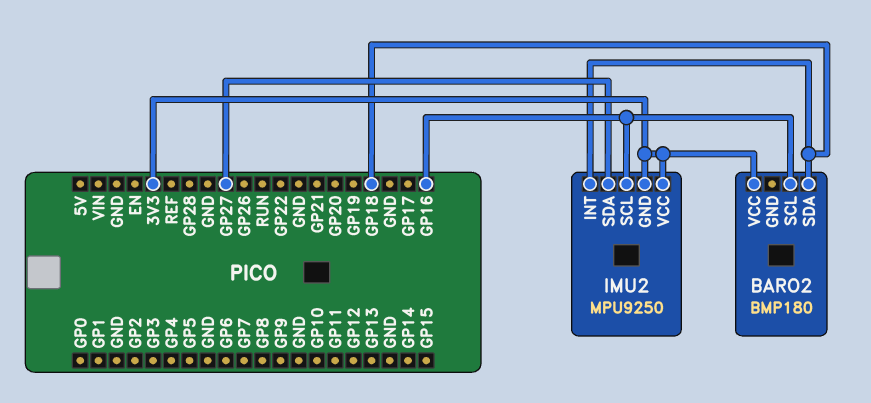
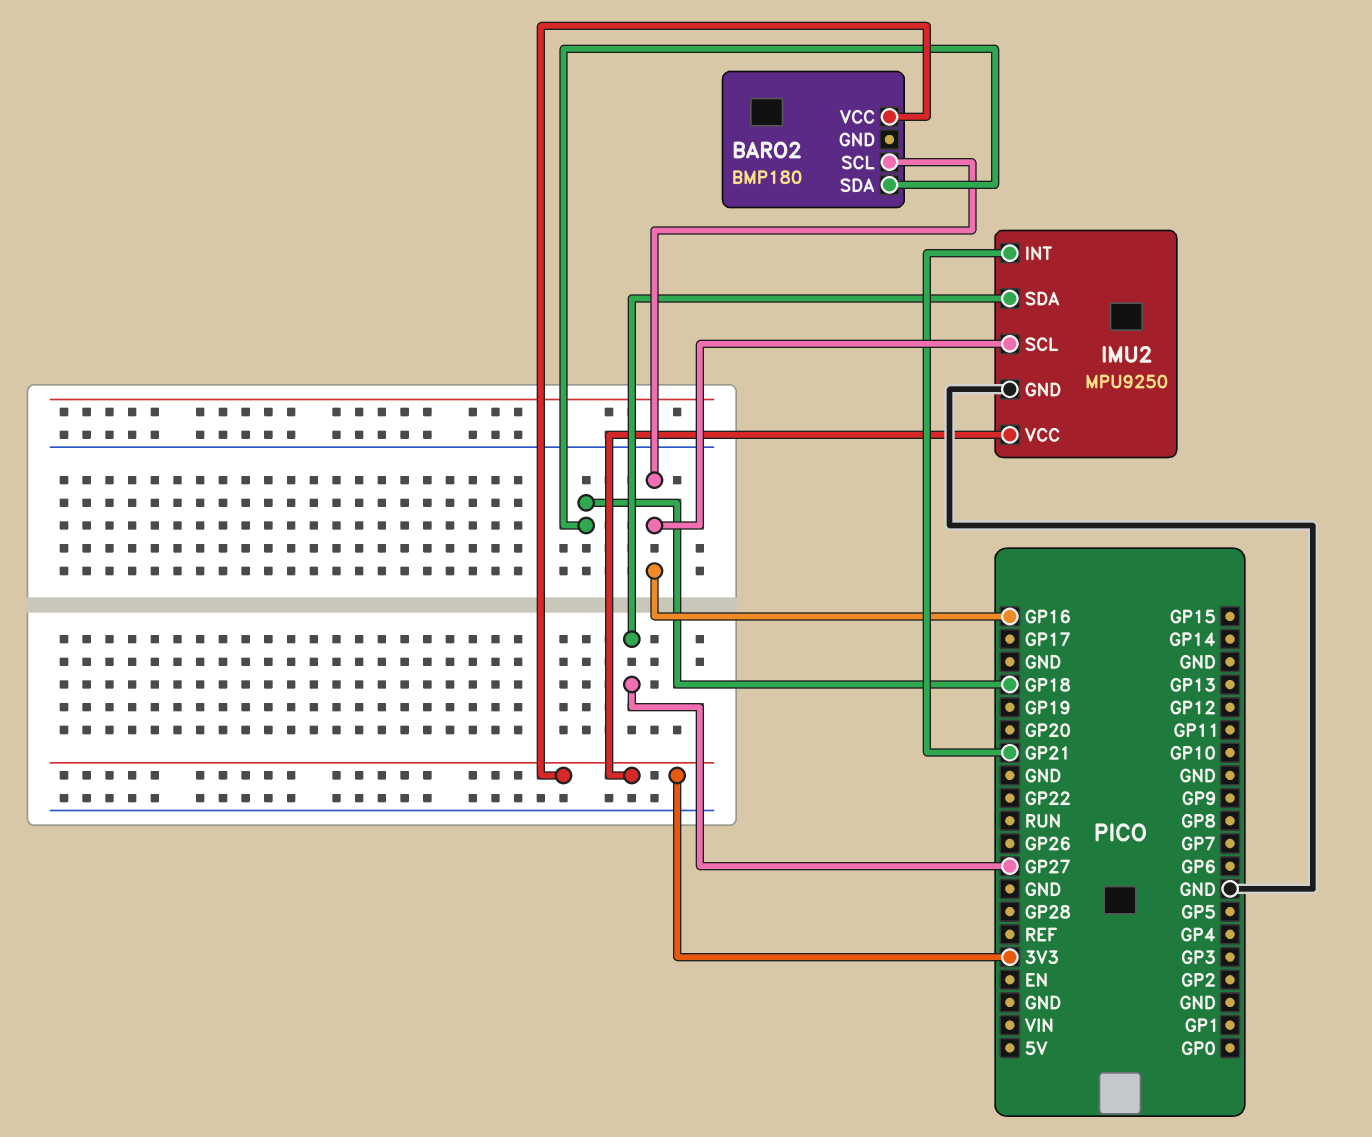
IMU2 pin GND: 3V3 -> GND
IMU2 pin INT: GP18 -> GP21

